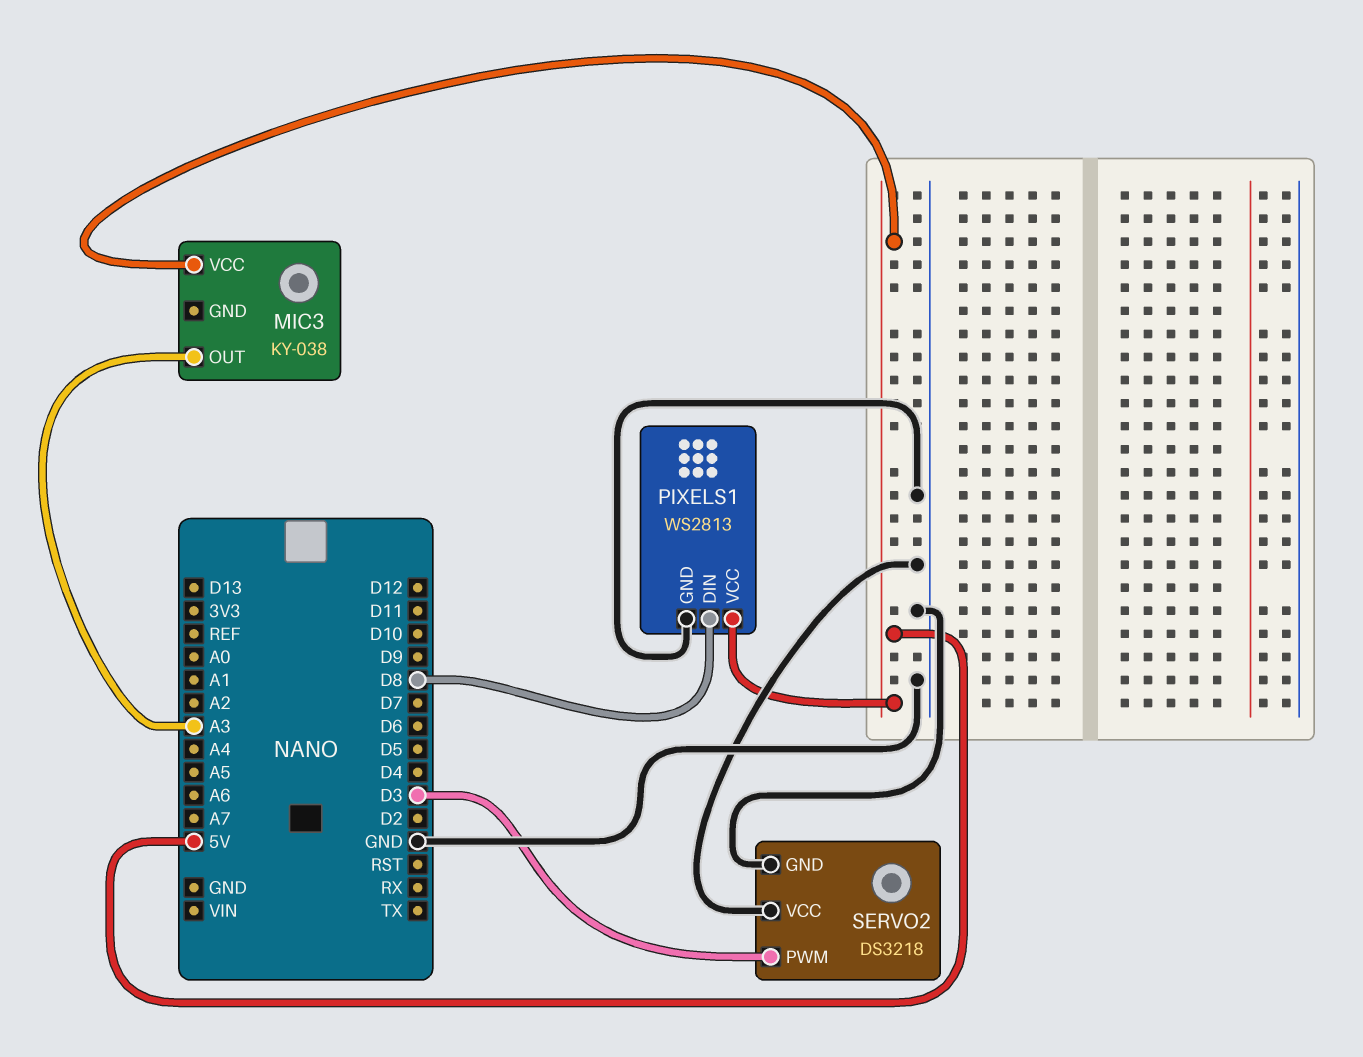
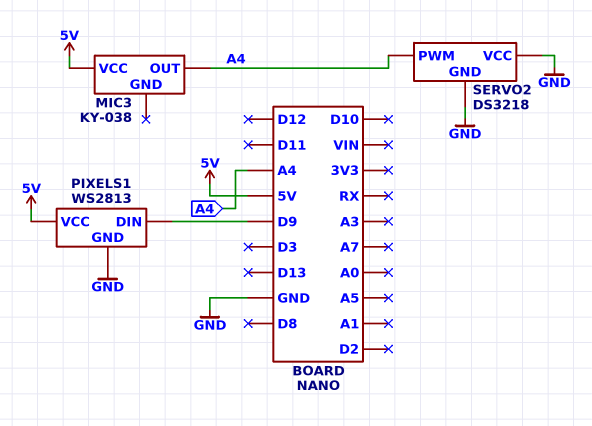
MIC3 pin OUT: A3 -> A4
PIXELS1 pin DIN: D8 -> D9
SERVO2 pin PWM: D3 -> A4

